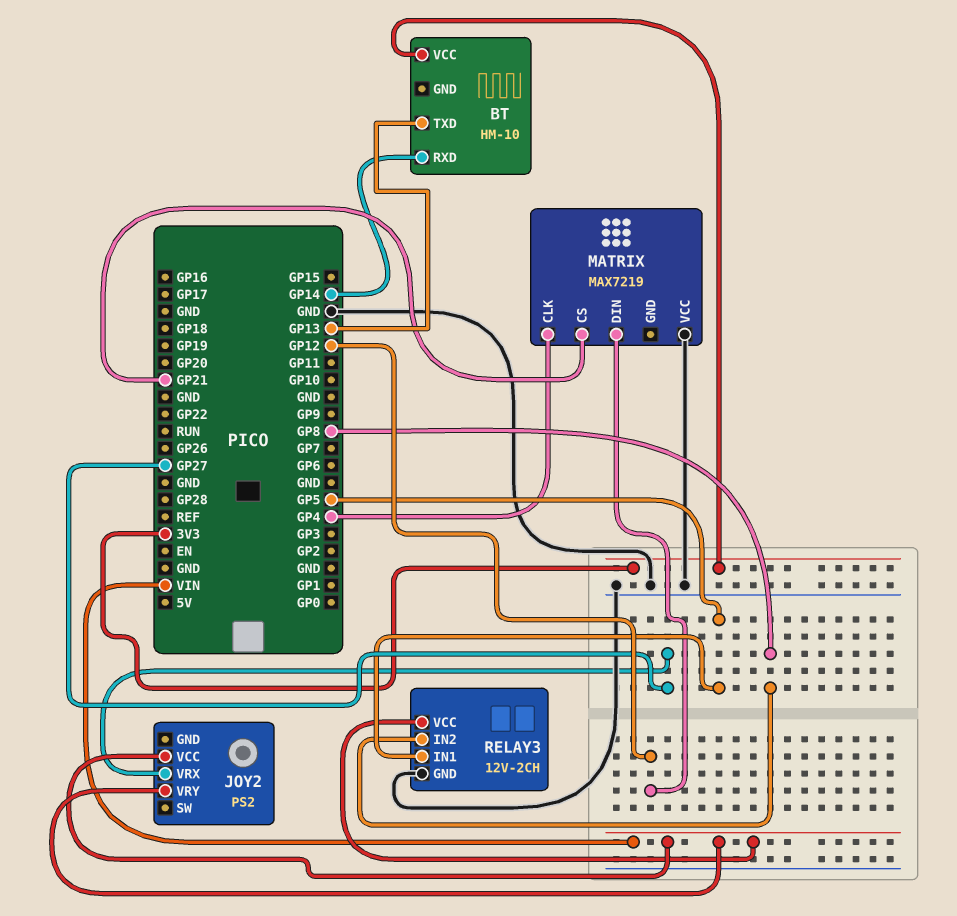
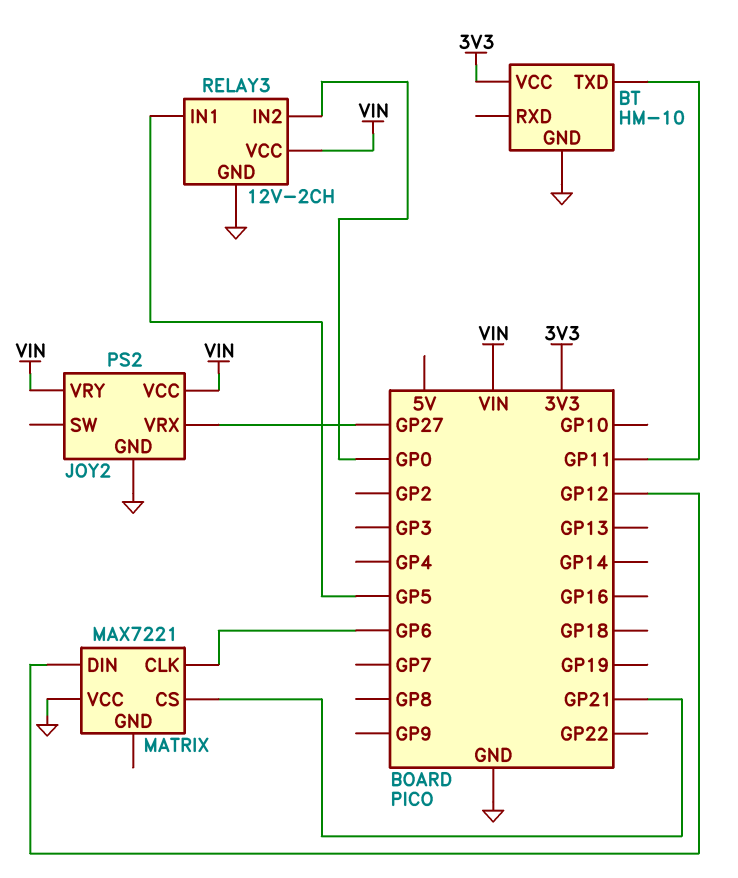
BT pin GND: none -> GND
BT pin RXD: GP14 -> none
BT pin TXD: GP13 -> GP11
JOY2 pin GND: none -> GND
MATRIX: MAX7219 -> MAX7221
MATRIX pin CLK: GP4 -> GP6
RELAY3 pin IN2: GP8 -> GP0

